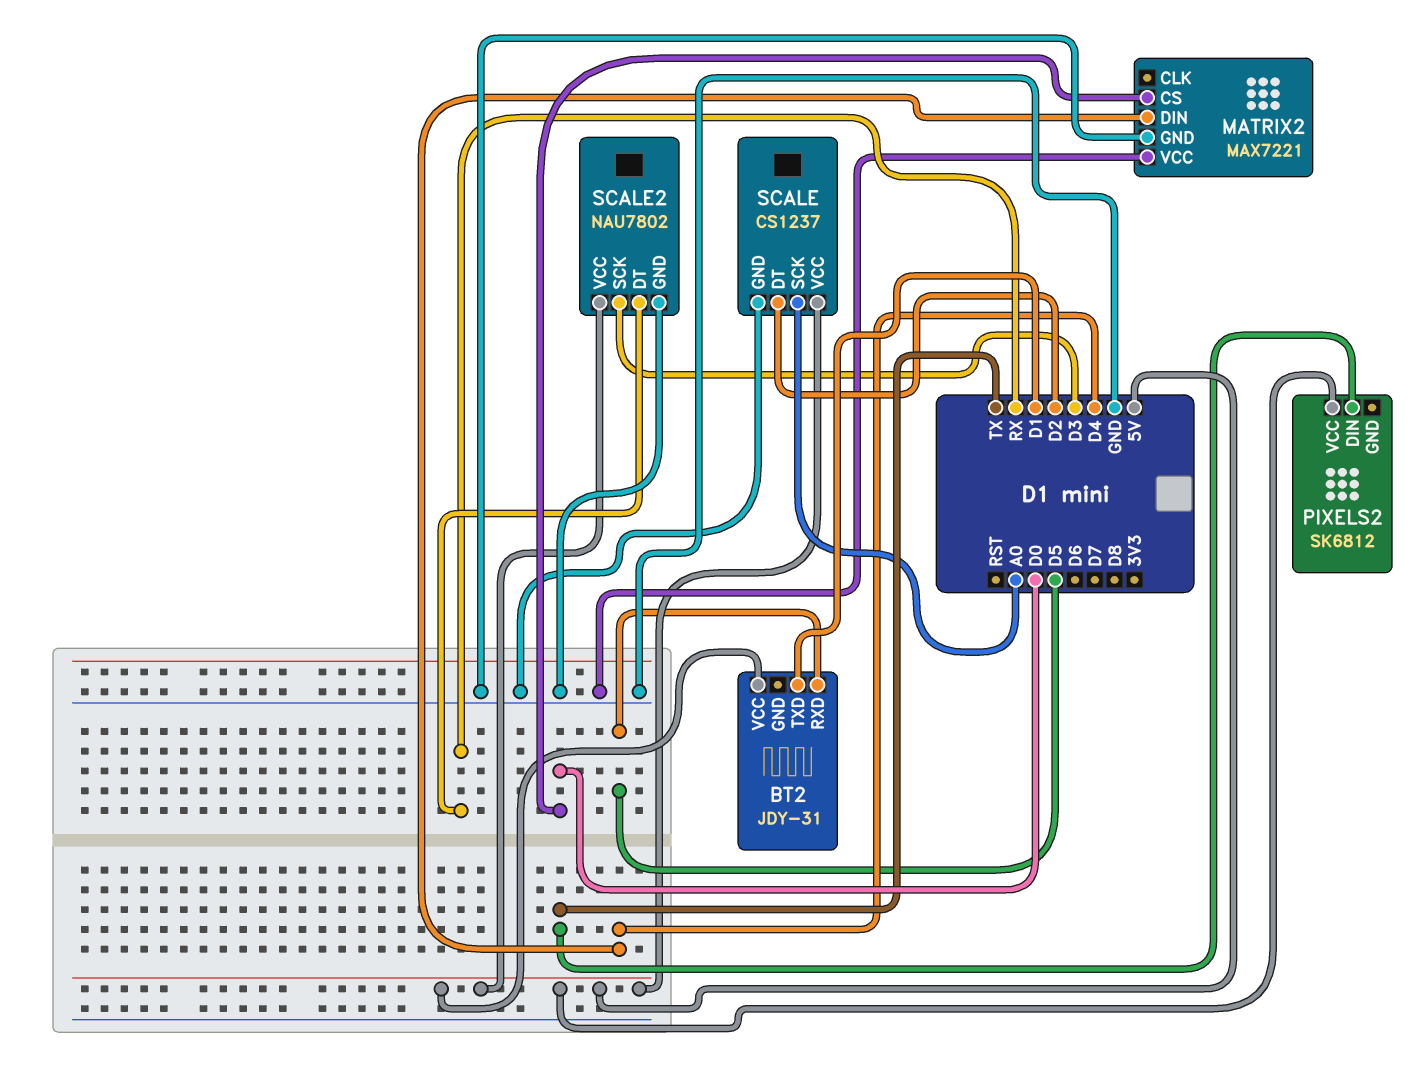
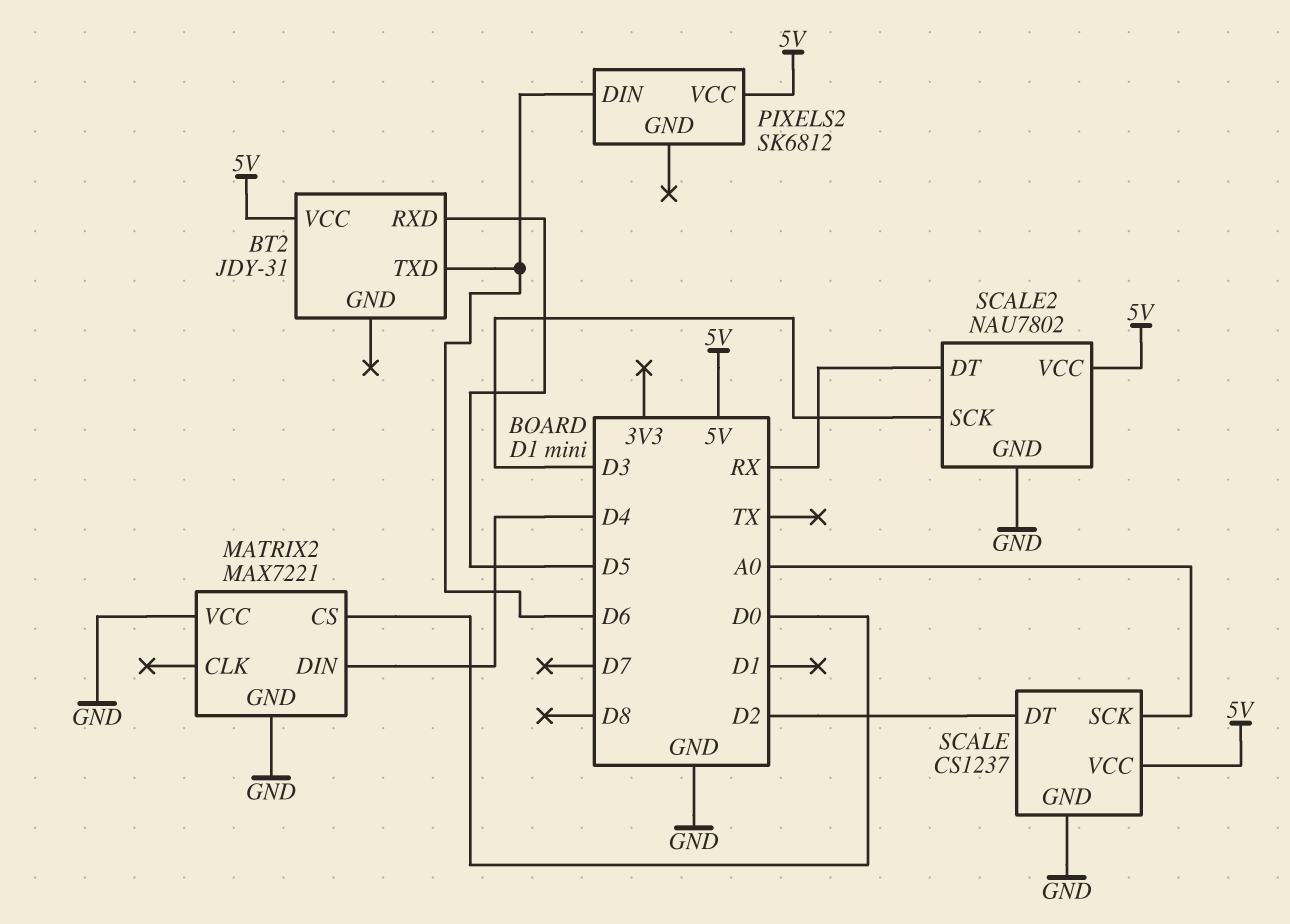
BT2 pin TXD: D1 -> D6
PIXELS2 pin DIN: TX -> D6

